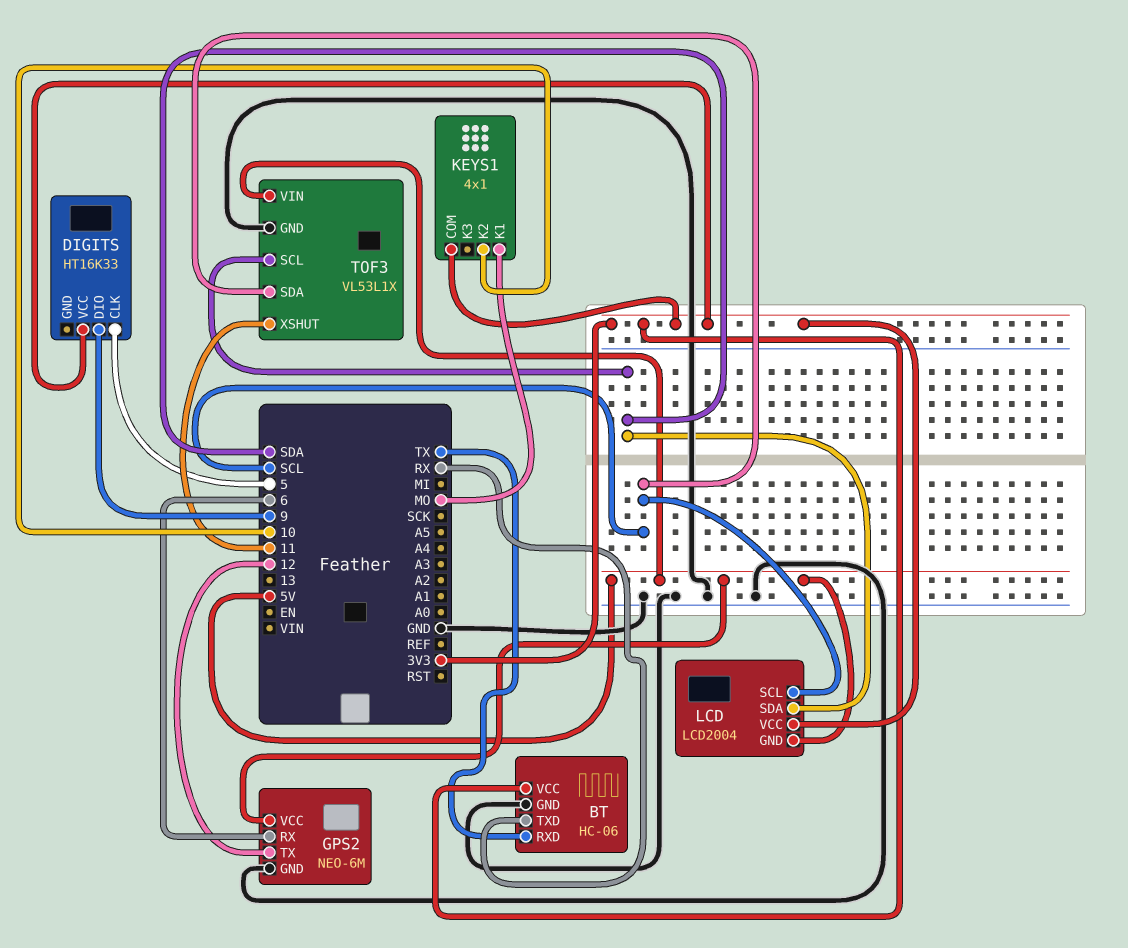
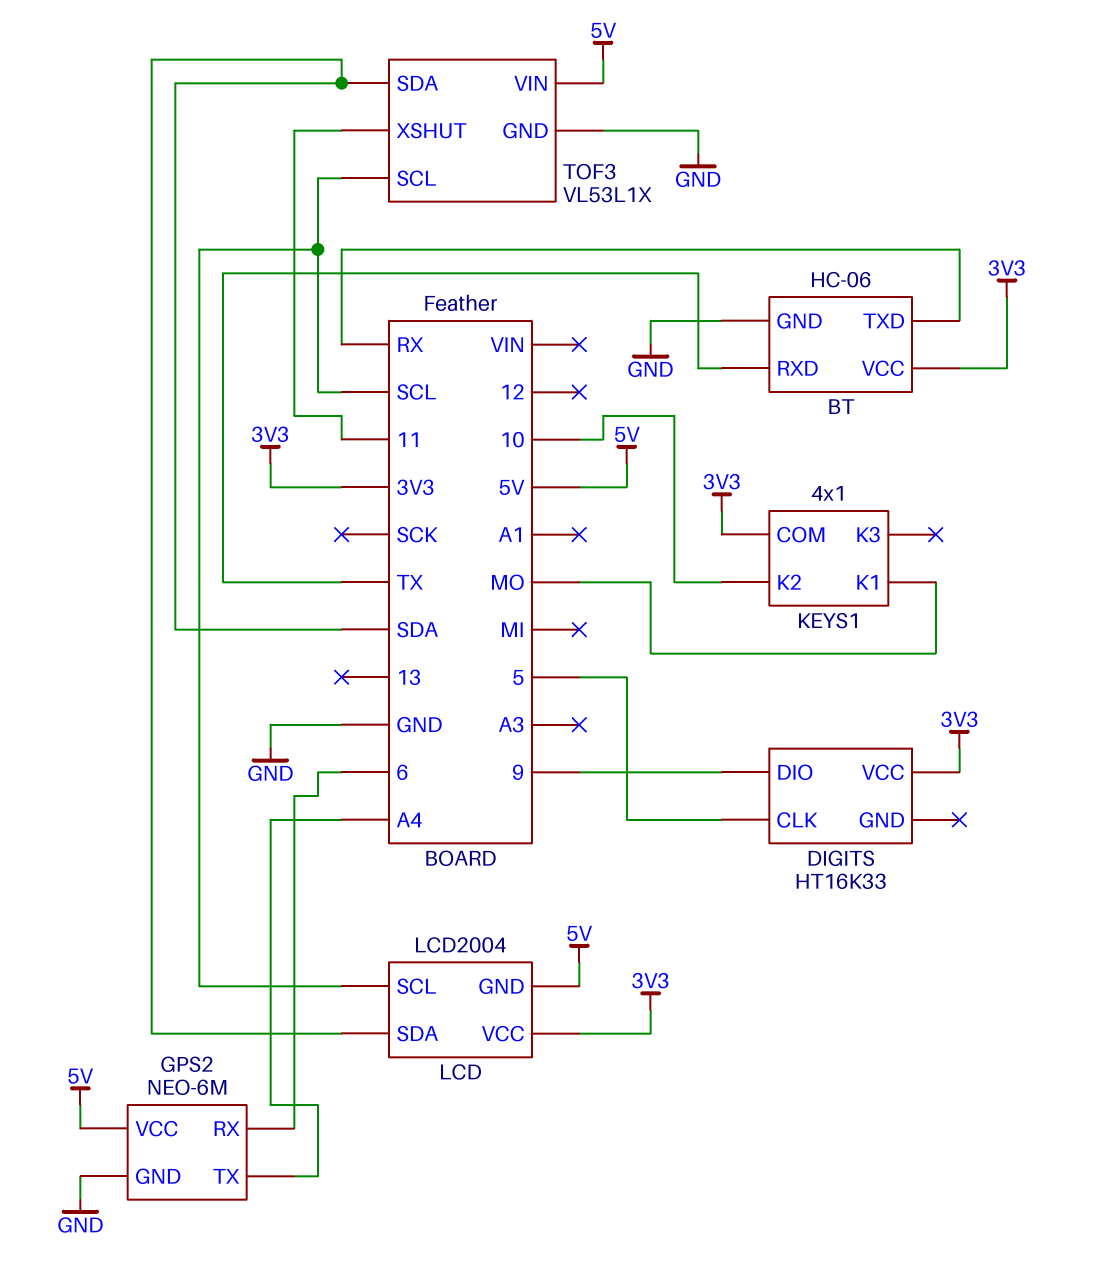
GPS2 pin TX: 12 -> A4
TOF3 pin SCL: SDA -> SCL
TOF3 pin SDA: SCL -> SDA

